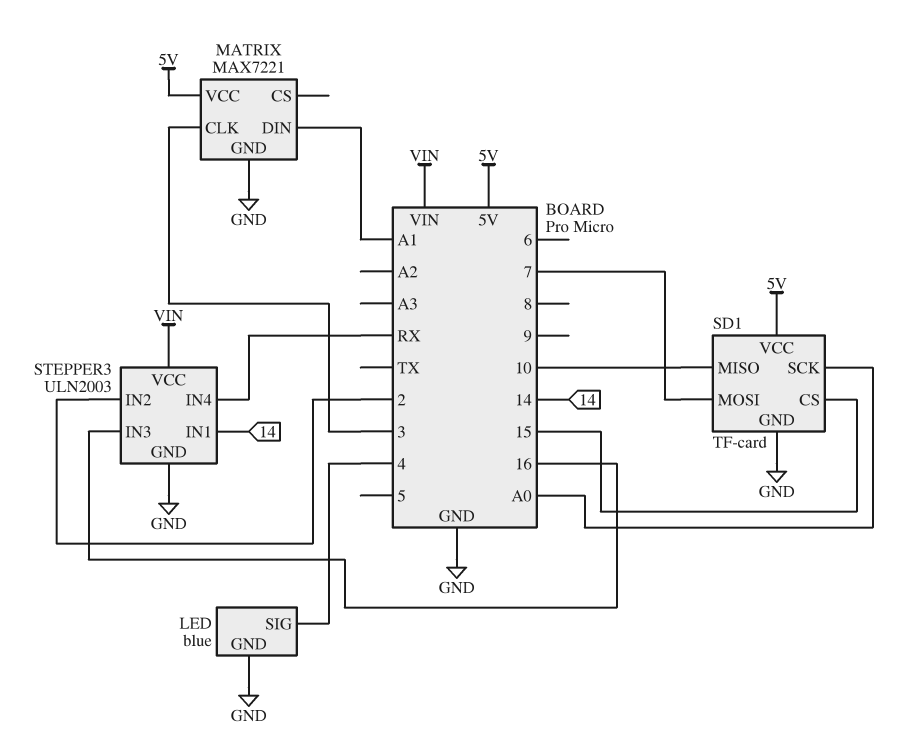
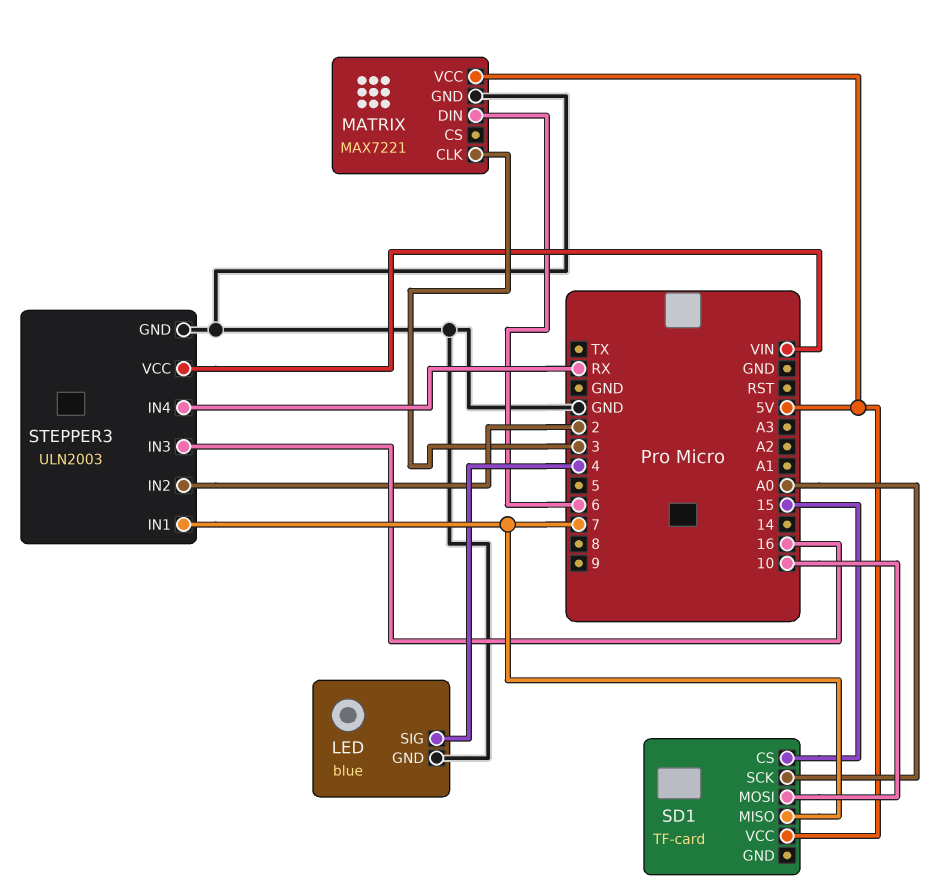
MATRIX pin DIN: A1 -> 6
SD1 pin GND: GND -> none
SD1 pin MISO: 10 -> 7
SD1 pin MOSI: 7 -> 10
STEPPER3 pin IN1: 14 -> 7

